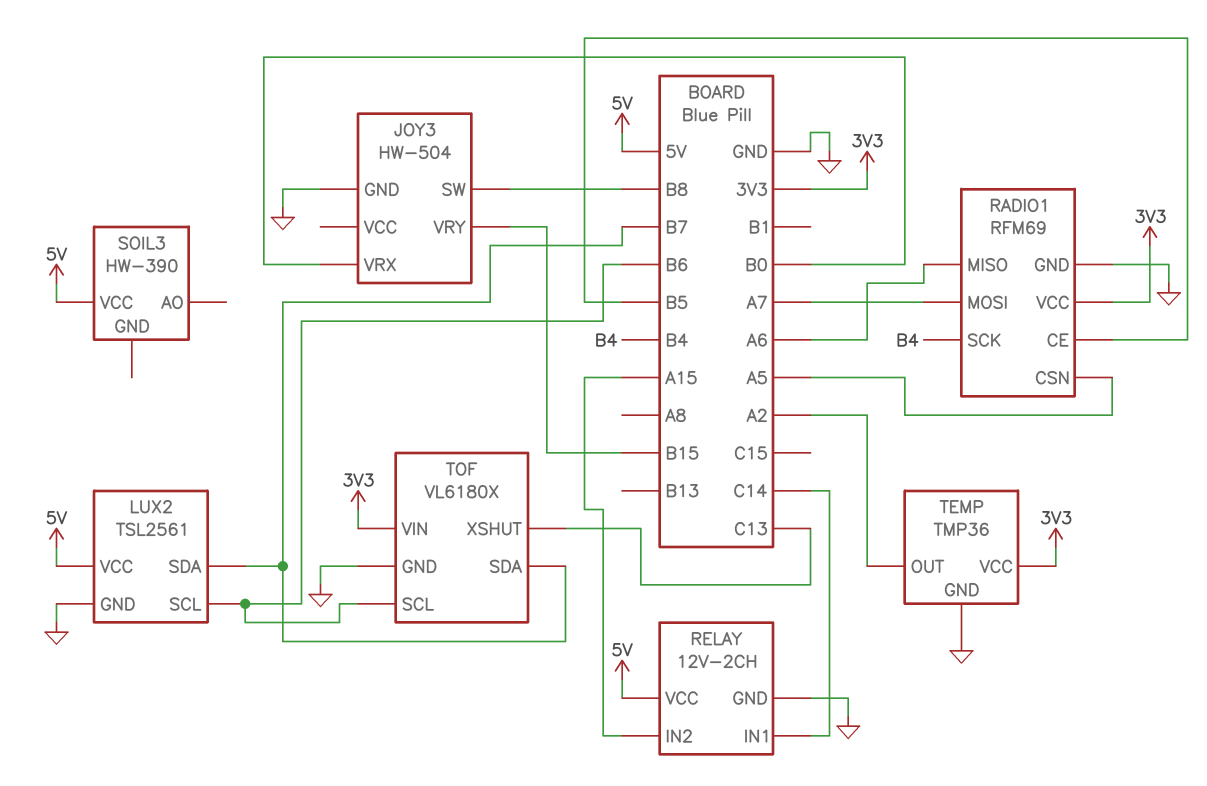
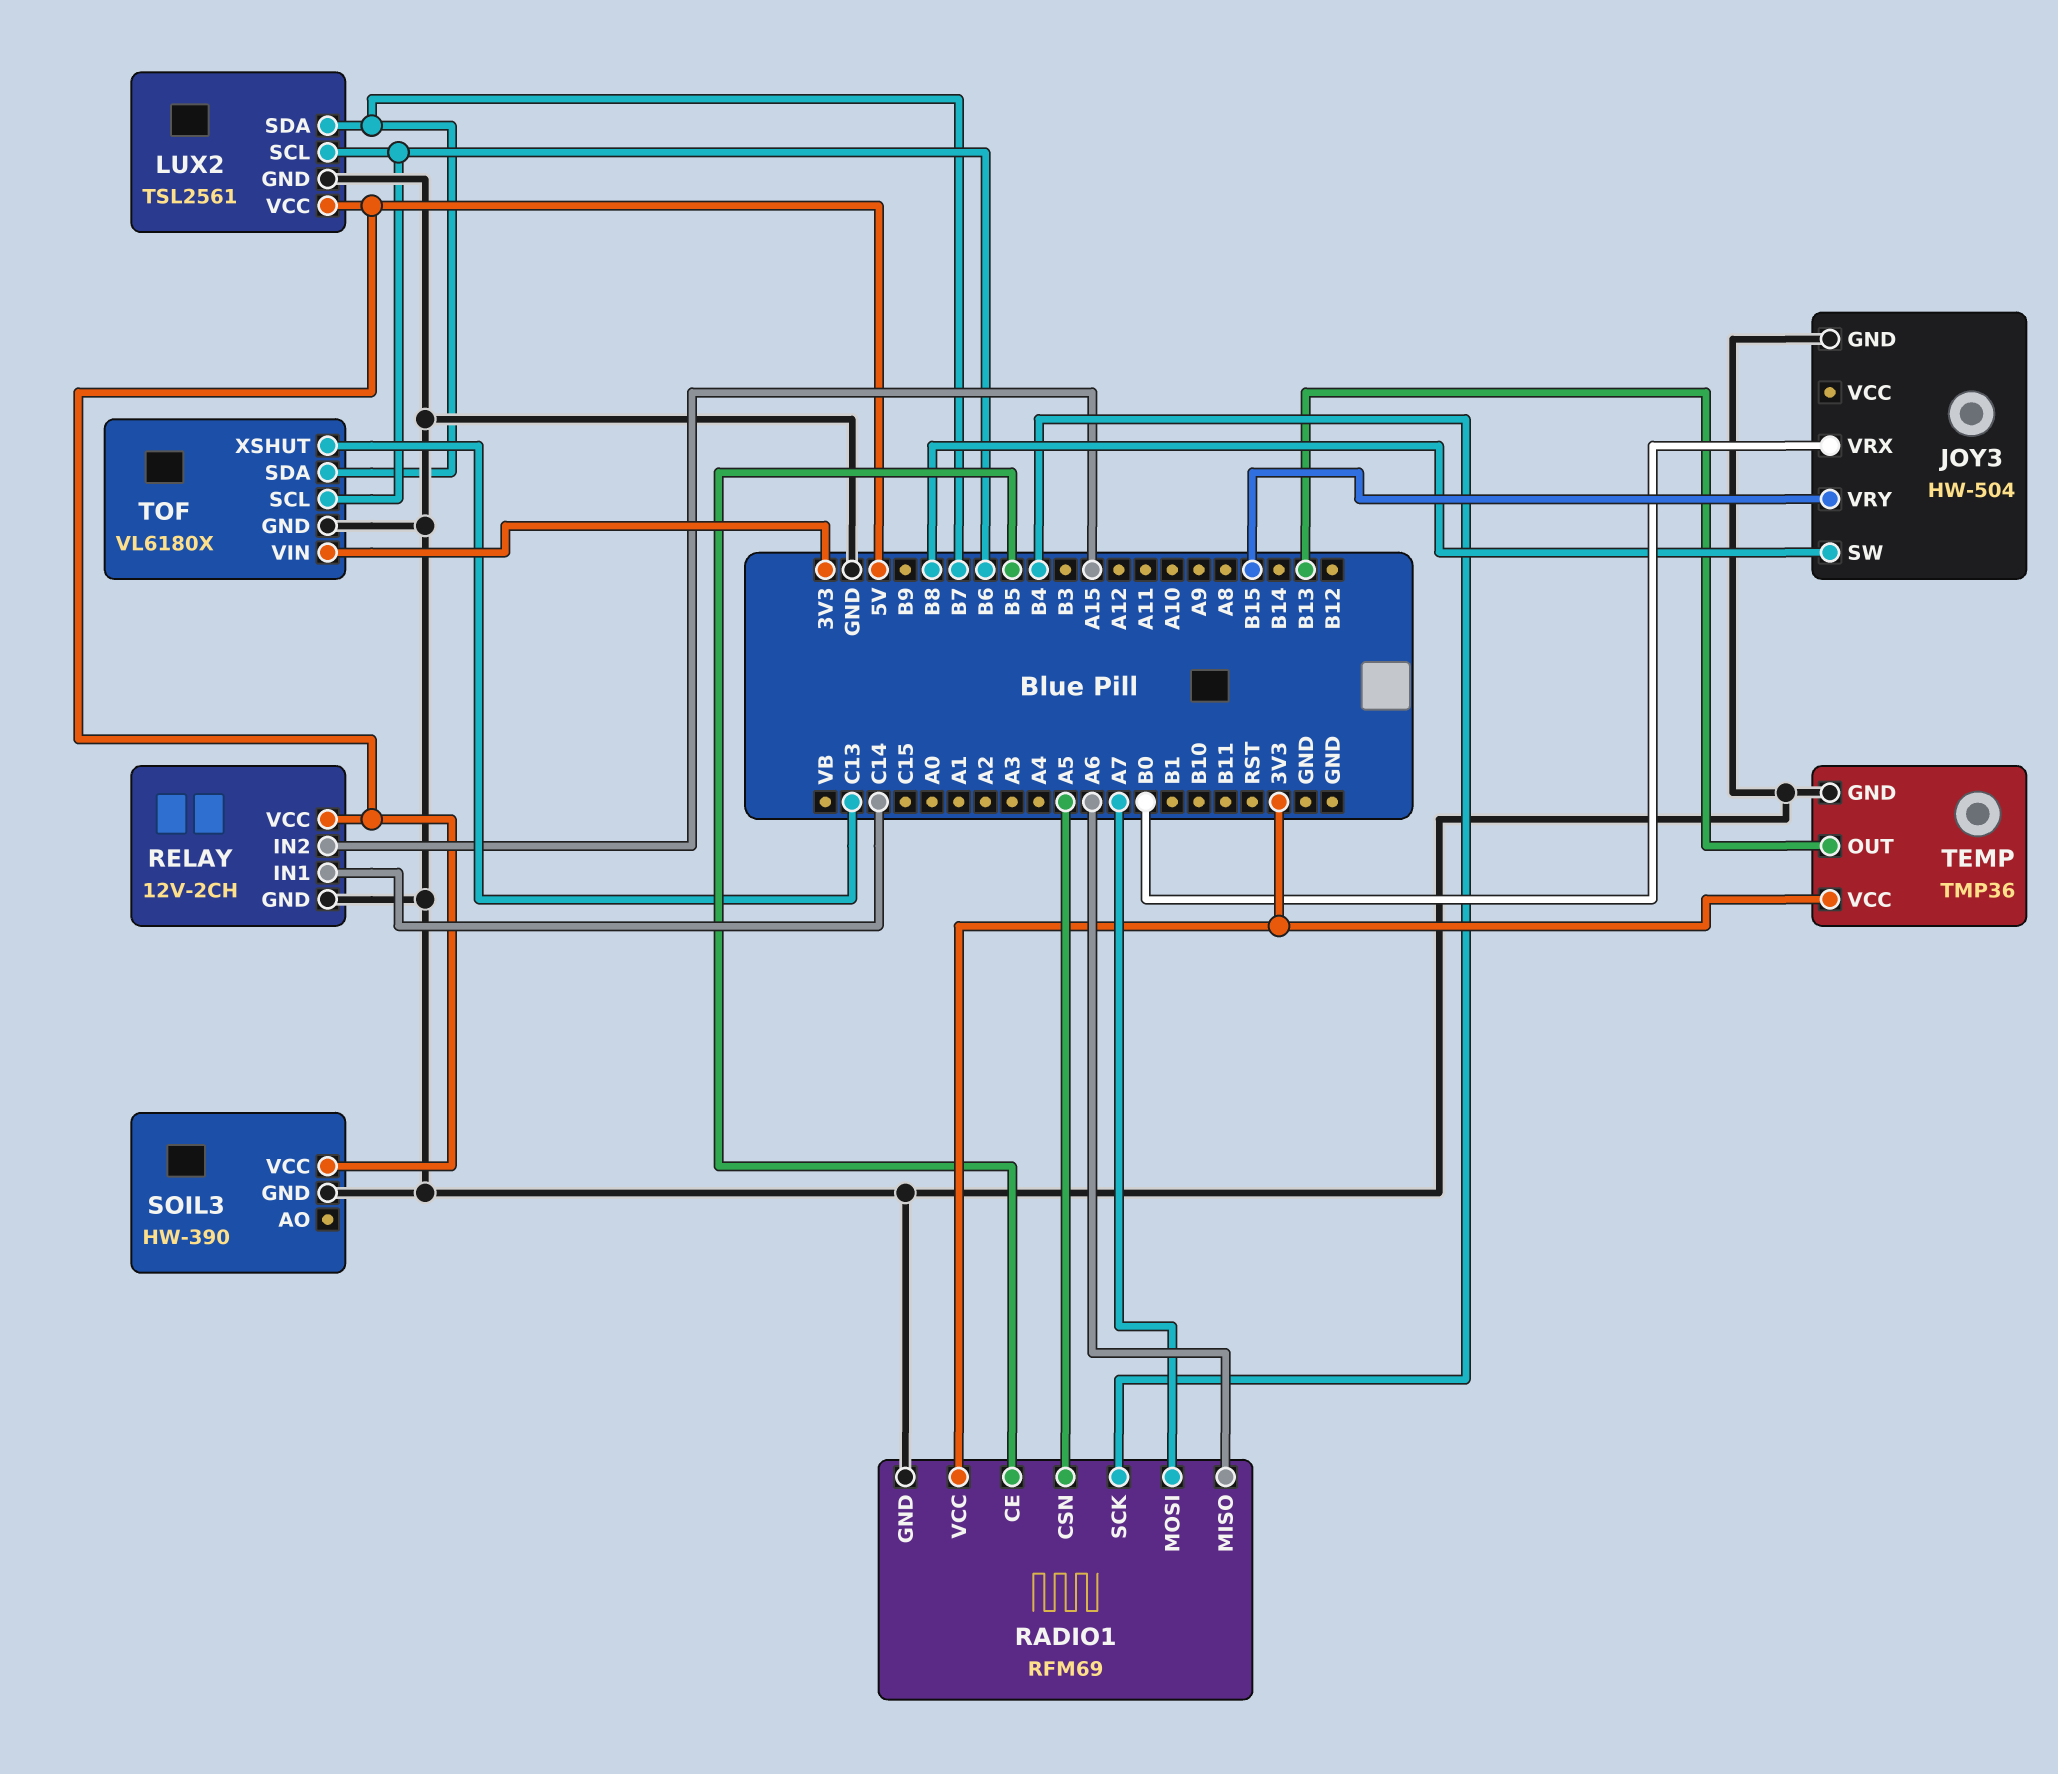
SOIL3 pin GND: none -> GND
TEMP pin OUT: A2 -> B13

